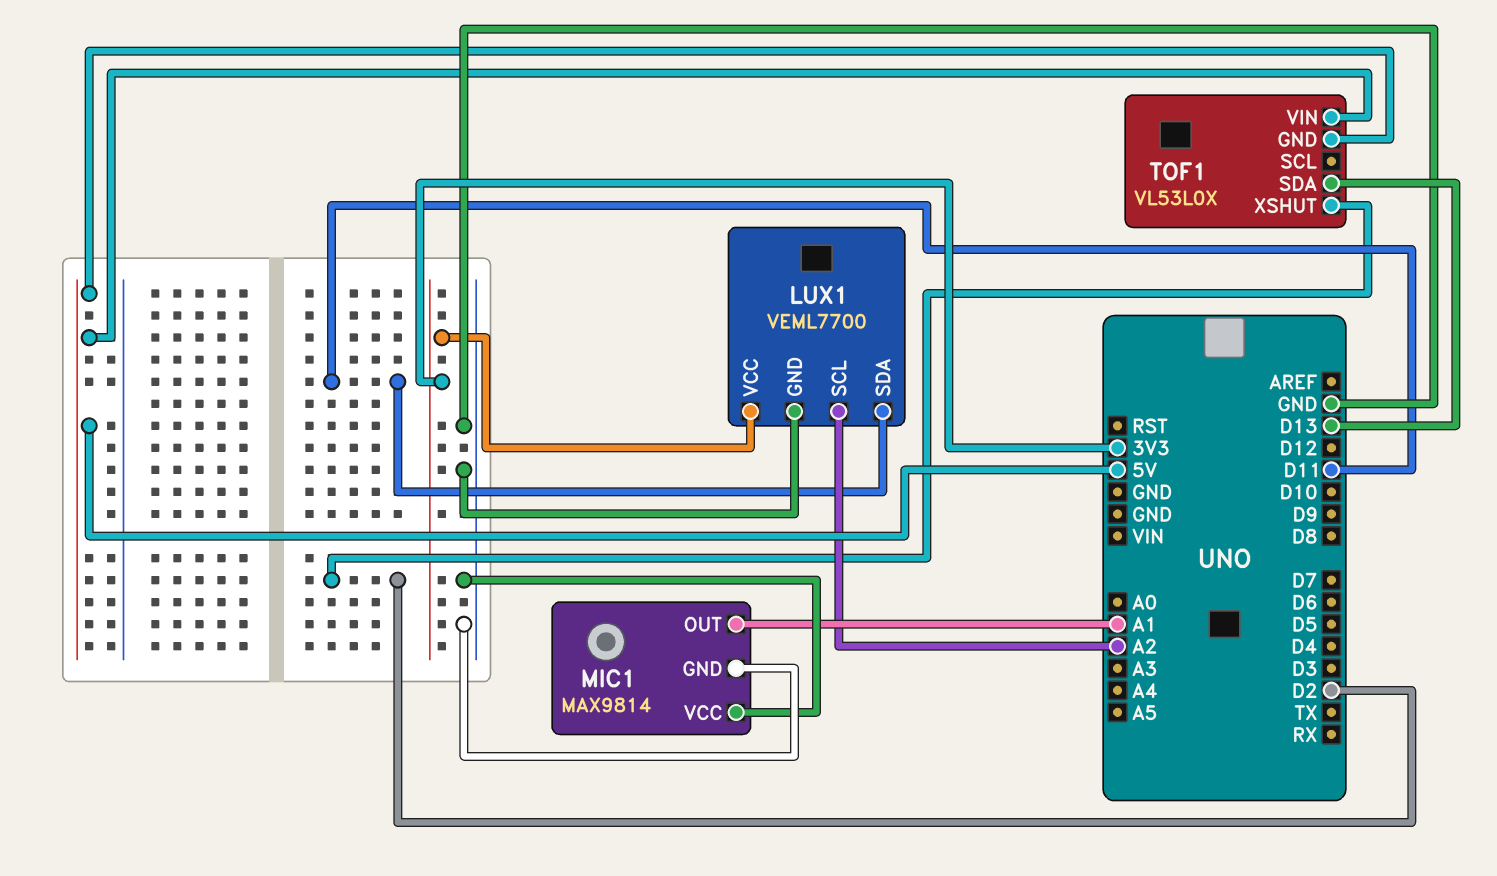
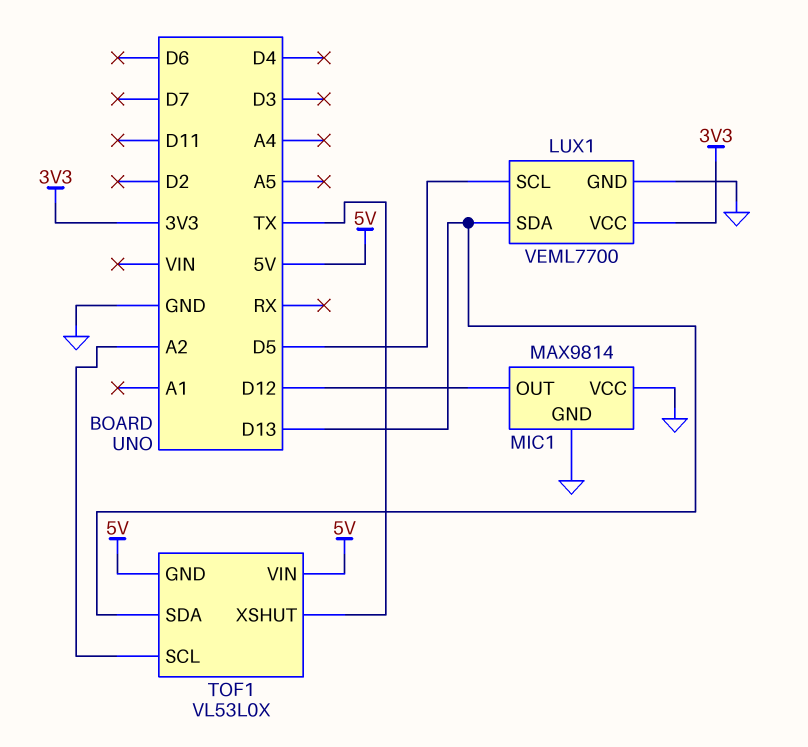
LUX1 pin SCL: A2 -> D5
LUX1 pin SDA: D11 -> D13
MIC1 pin OUT: A1 -> D12
TOF1 pin SCL: none -> A2
TOF1 pin XSHUT: D2 -> TX

